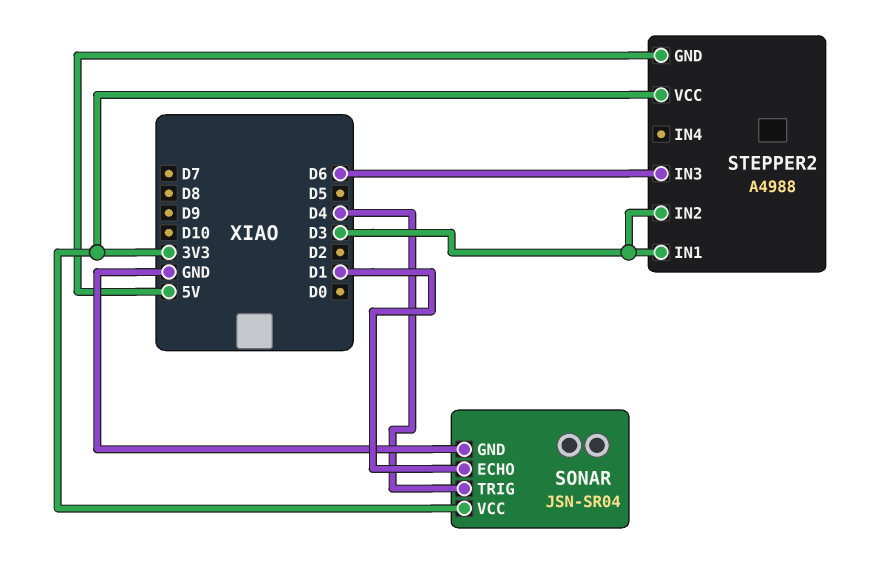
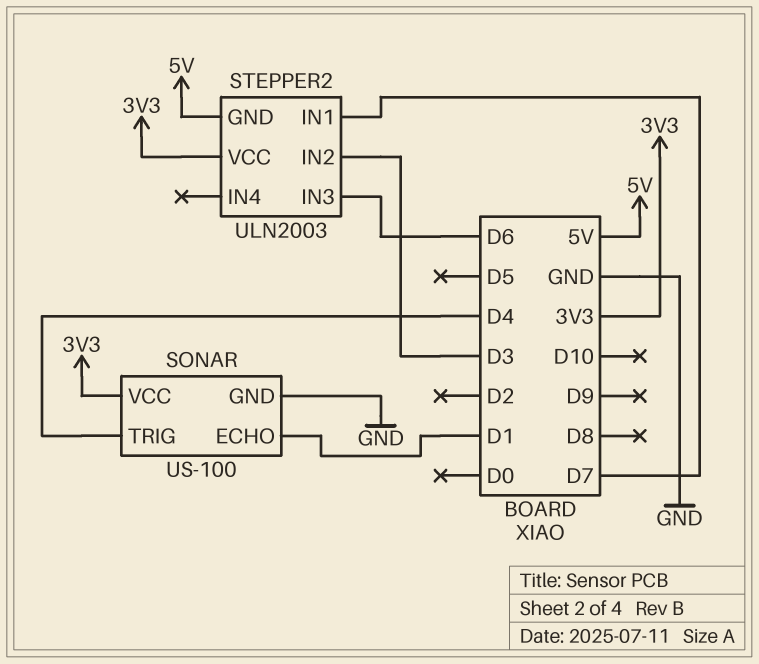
SONAR: JSN-SR04 -> US-100
STEPPER2: A4988 -> ULN2003
STEPPER2 pin IN1: D3 -> D7

